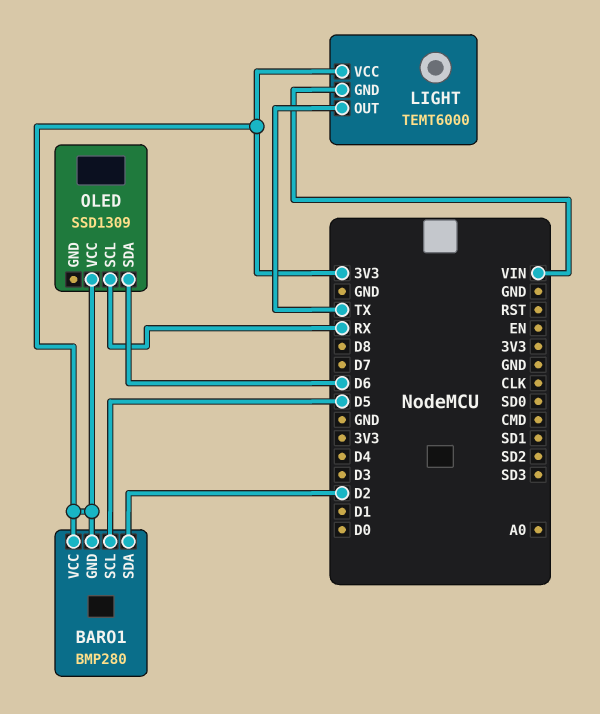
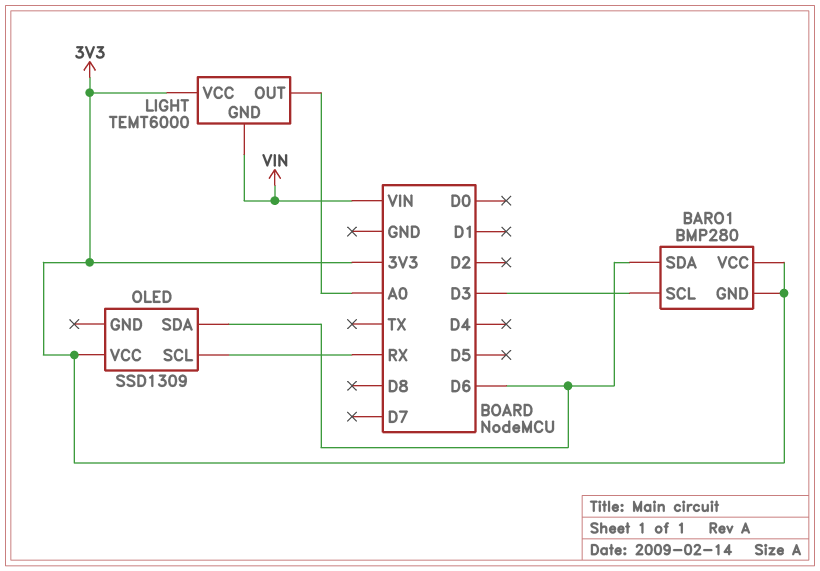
BARO1 pin SCL: D5 -> D3
BARO1 pin SDA: D2 -> D6
LIGHT pin OUT: TX -> A0

